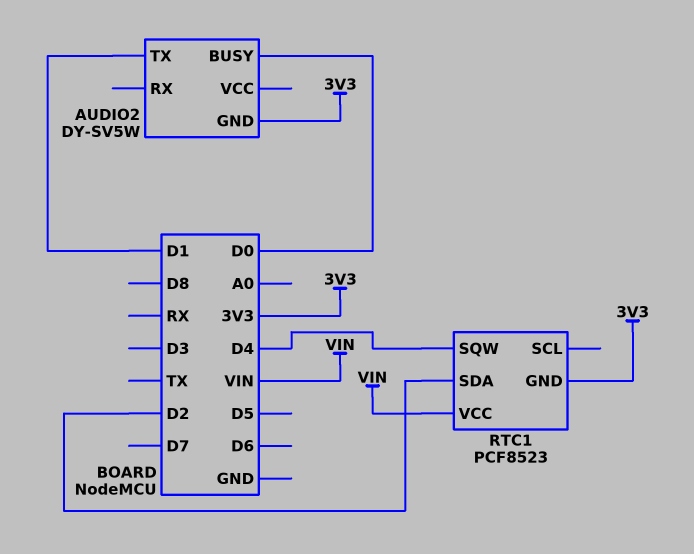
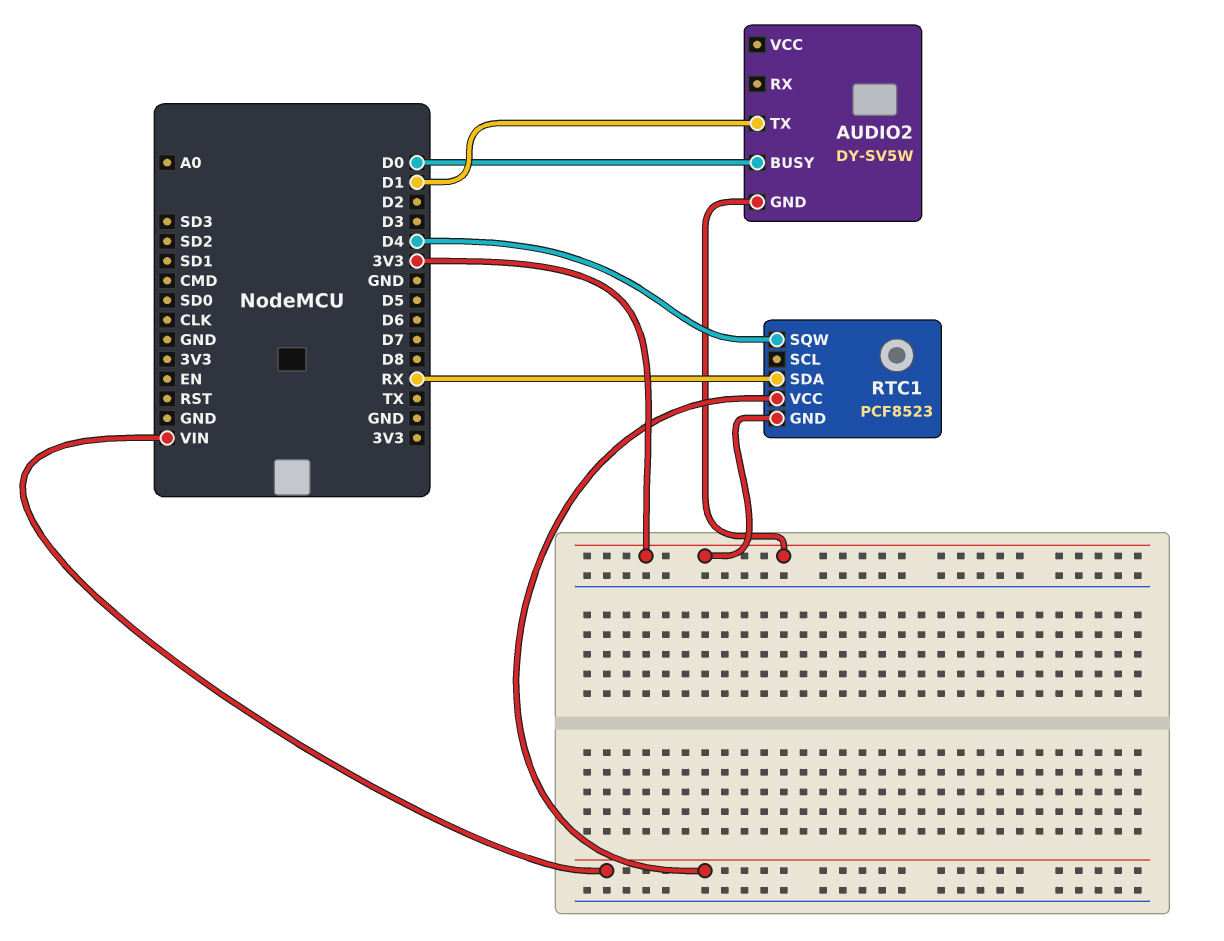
RTC1 pin SDA: D2 -> RX

